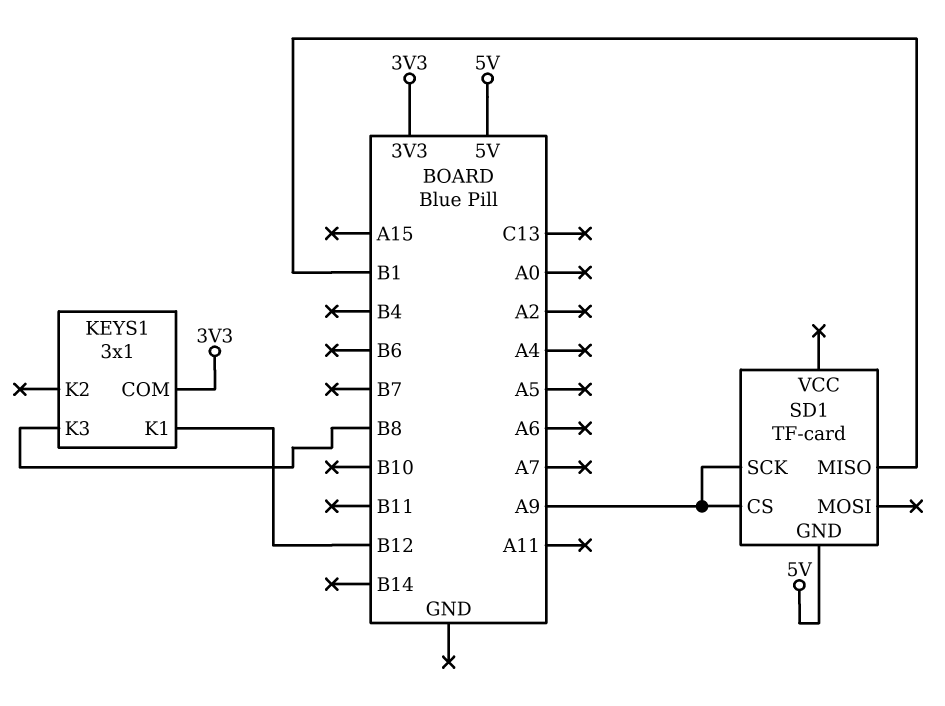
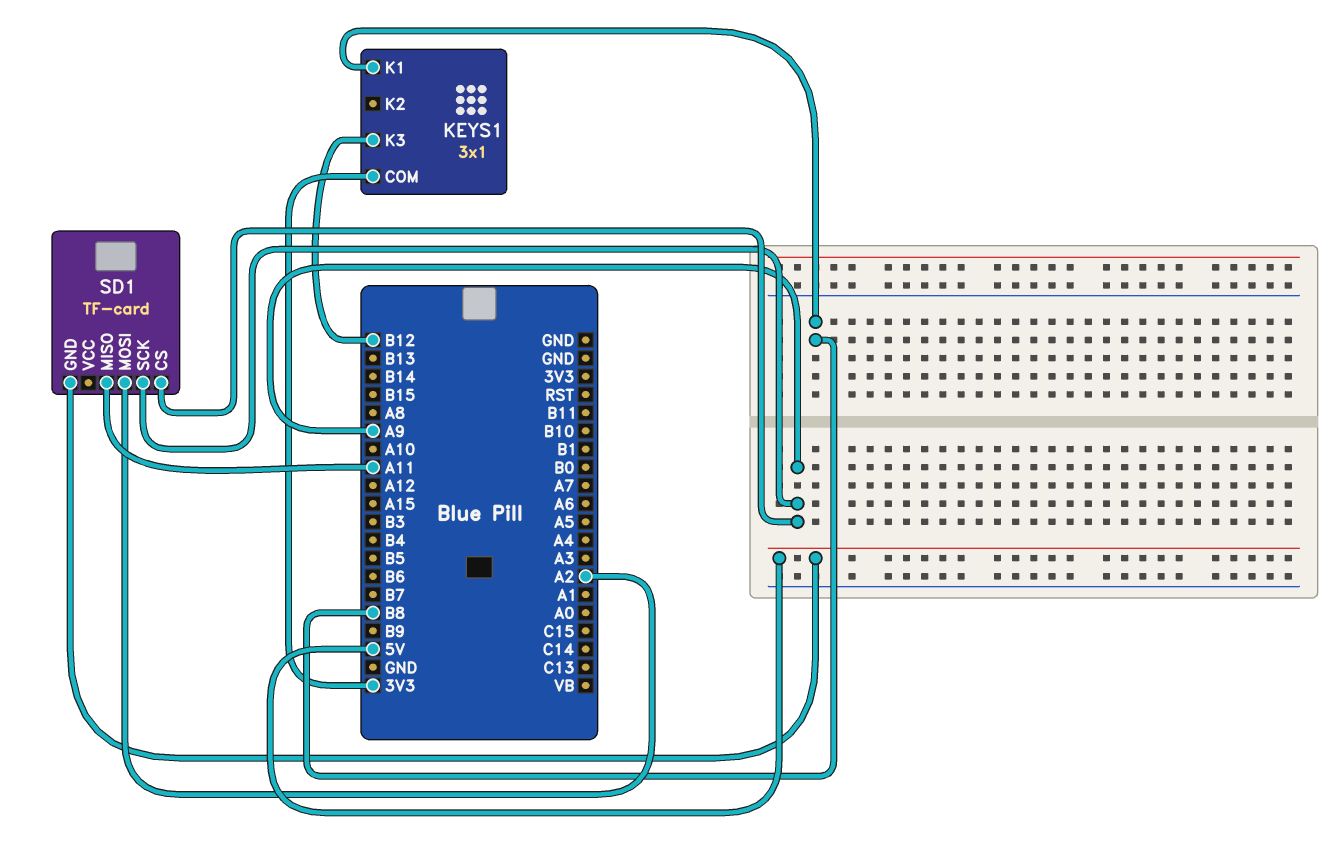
KEYS1 pin K1: B12 -> B8
KEYS1 pin K3: B8 -> B12
SD1 pin MISO: B1 -> A11
SD1 pin MOSI: none -> A2

